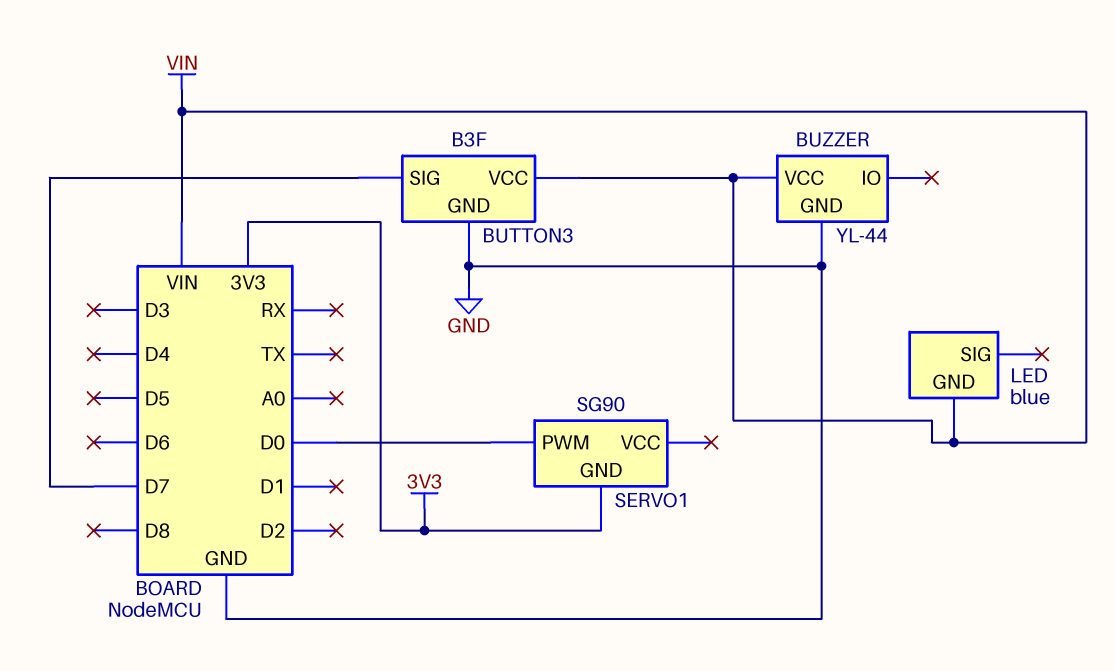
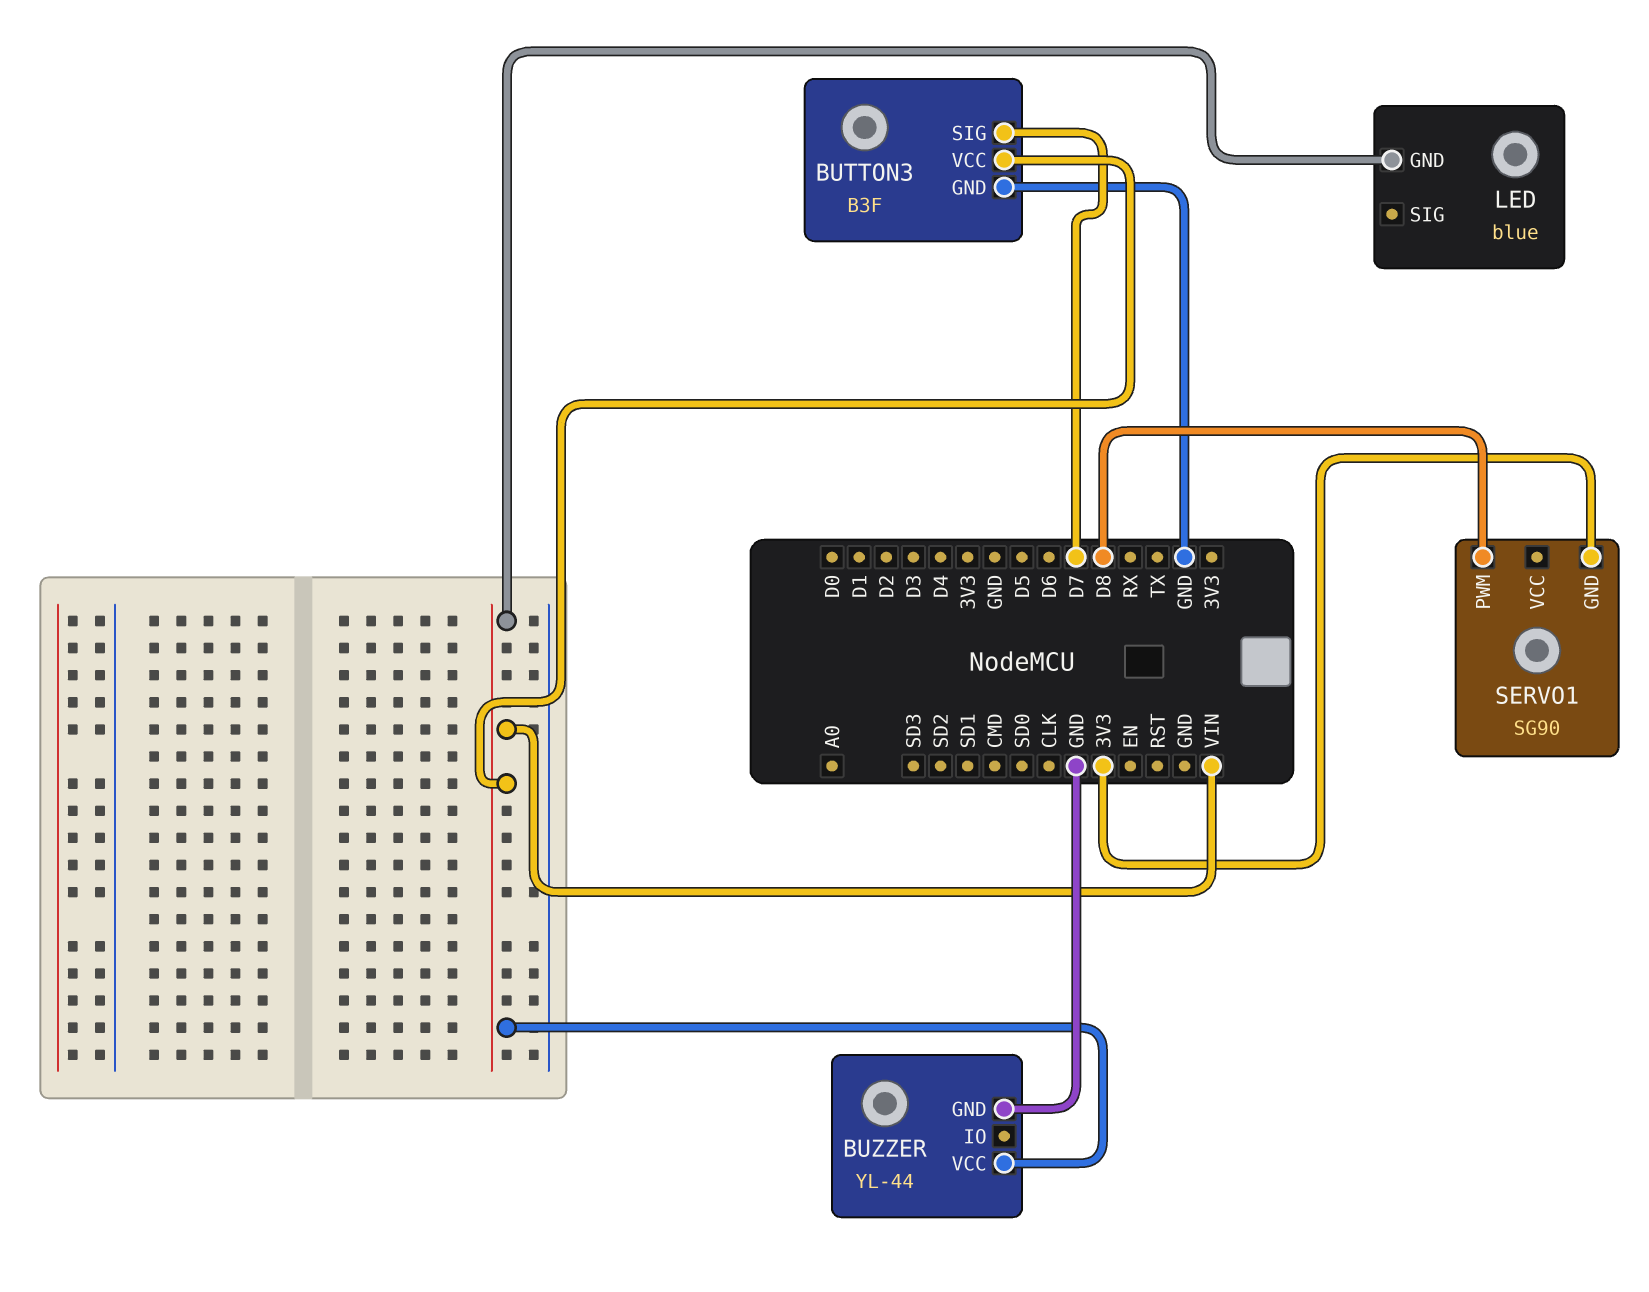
SERVO1 pin PWM: D0 -> D8

